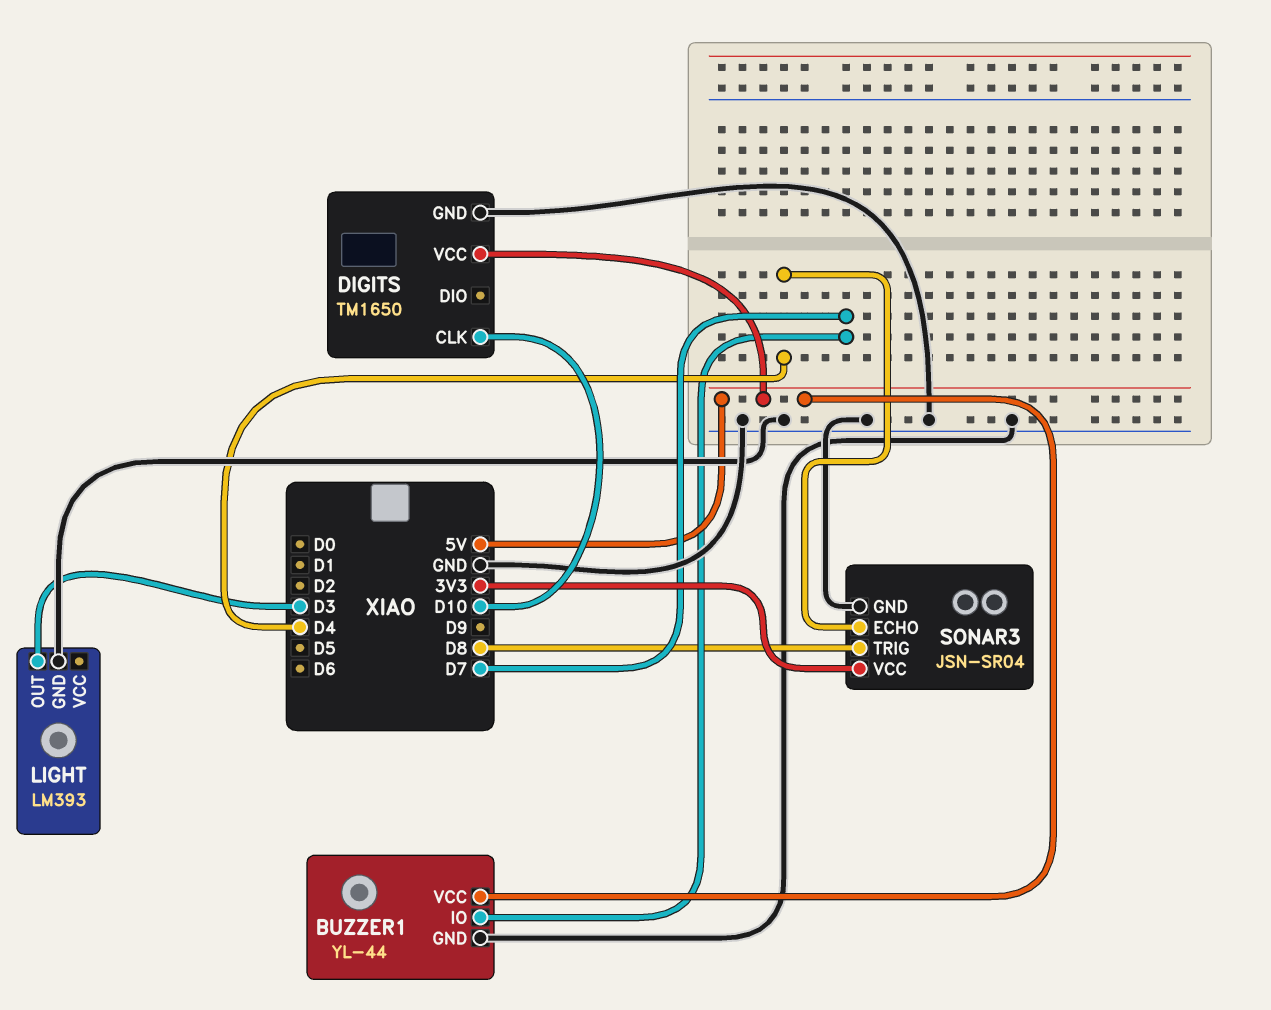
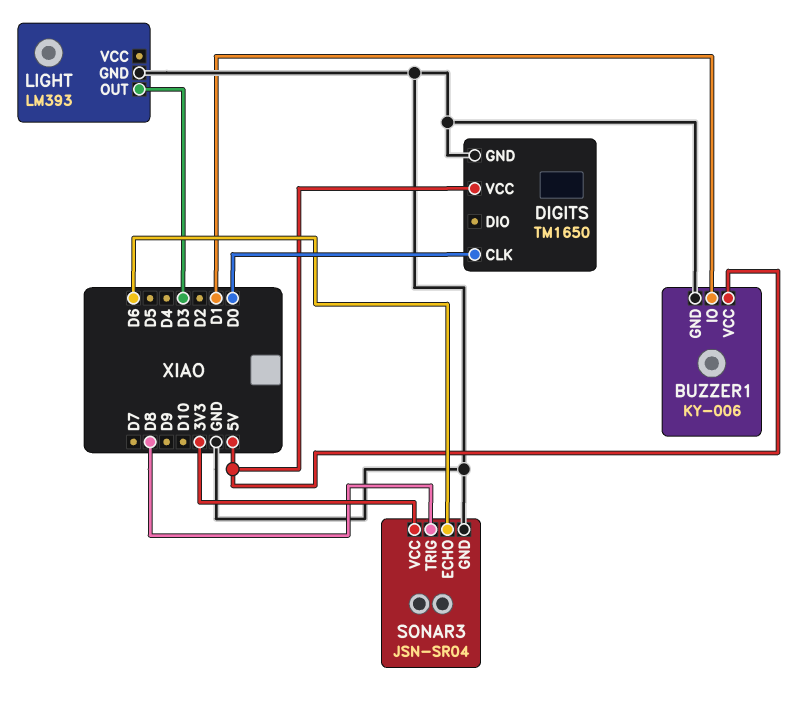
BUZZER1: YL-44 -> KY-006
BUZZER1 pin IO: D7 -> D1
DIGITS pin CLK: D10 -> D0
SONAR3 pin ECHO: D4 -> D6

